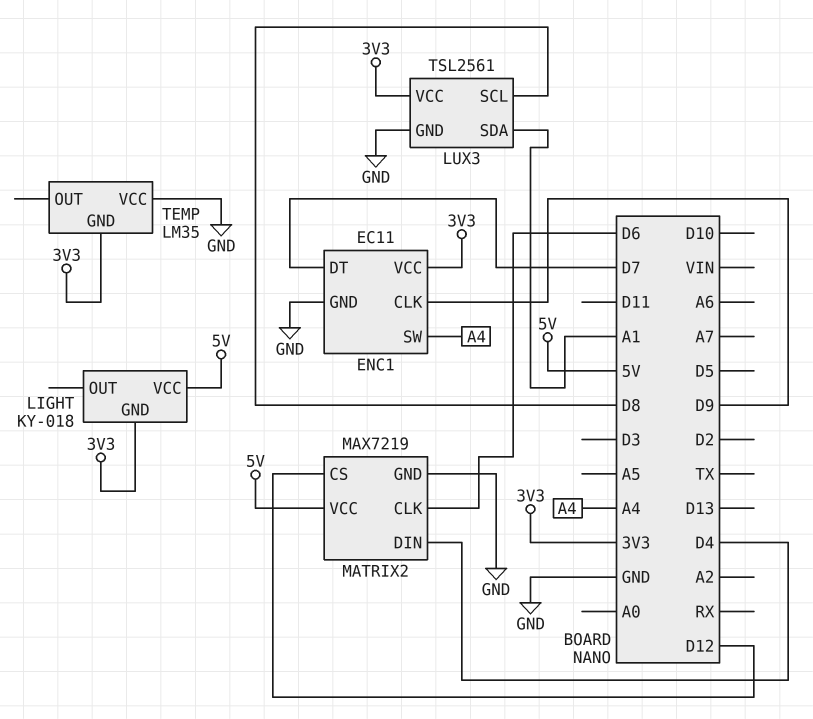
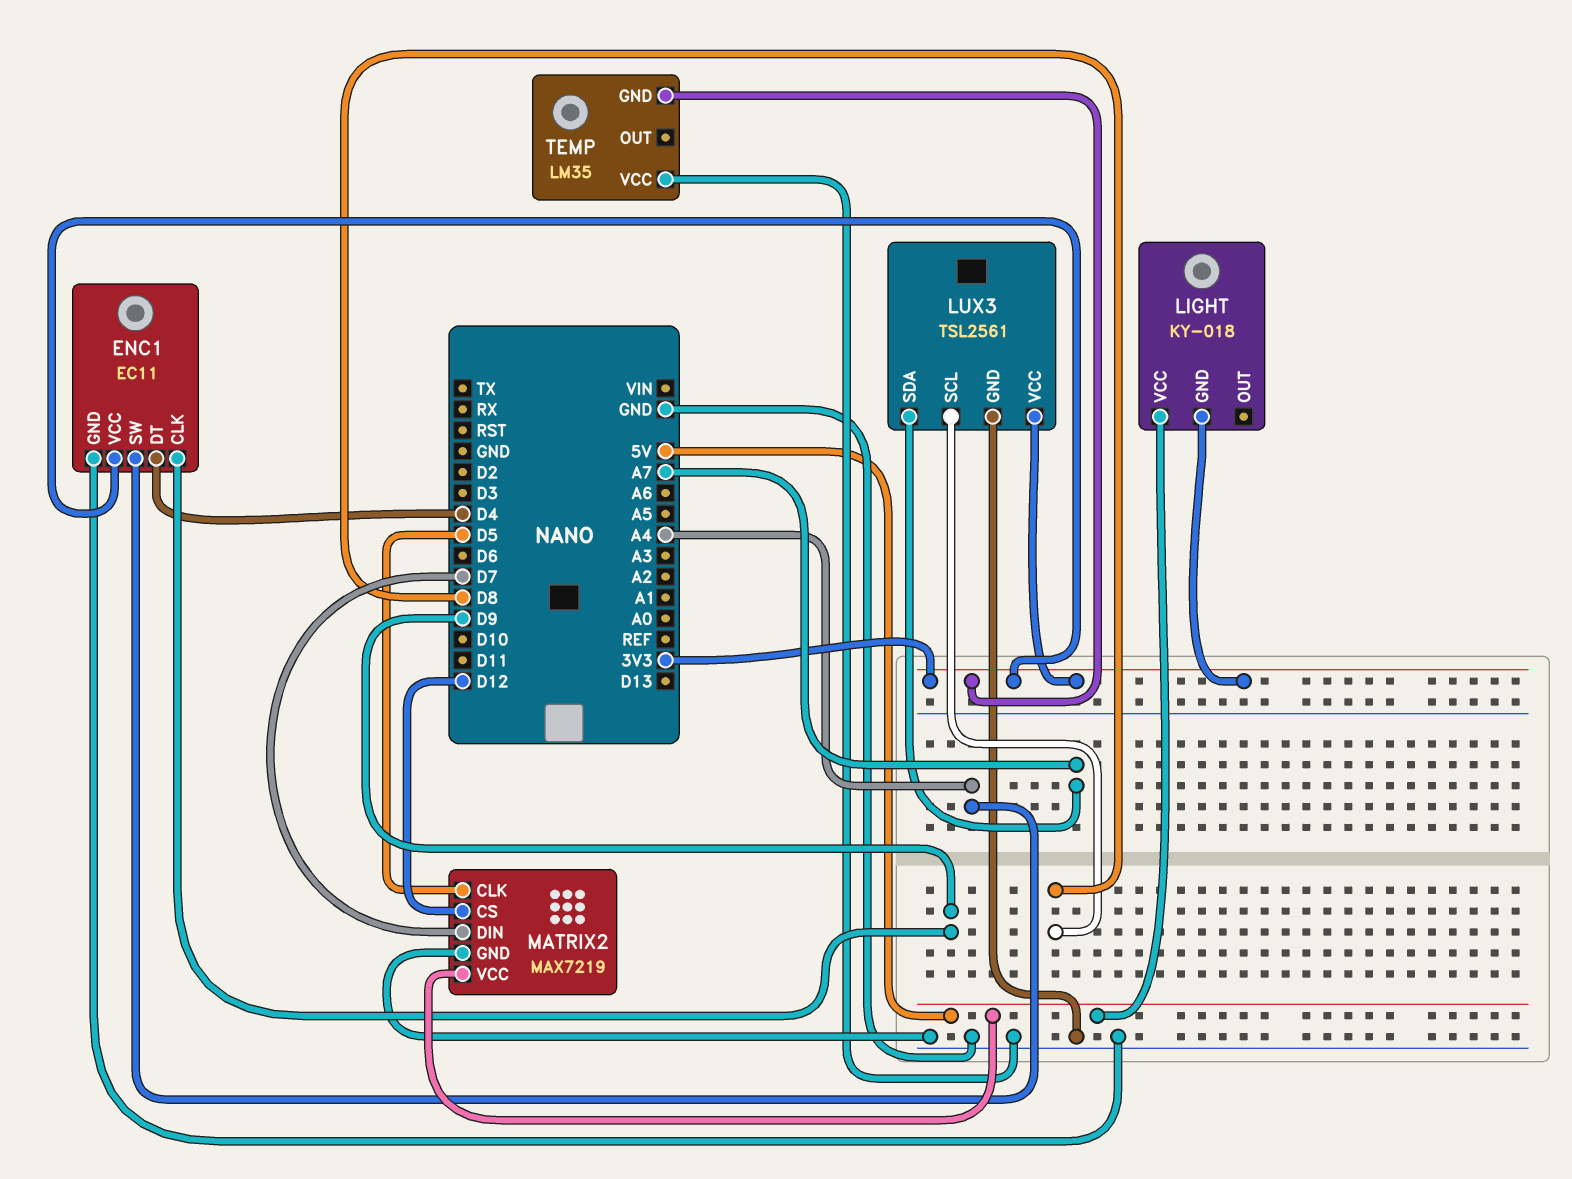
ENC1 pin DT: D7 -> D4
LUX3 pin SDA: A1 -> A7
MATRIX2 pin CLK: D6 -> D5
MATRIX2 pin DIN: D4 -> D7

